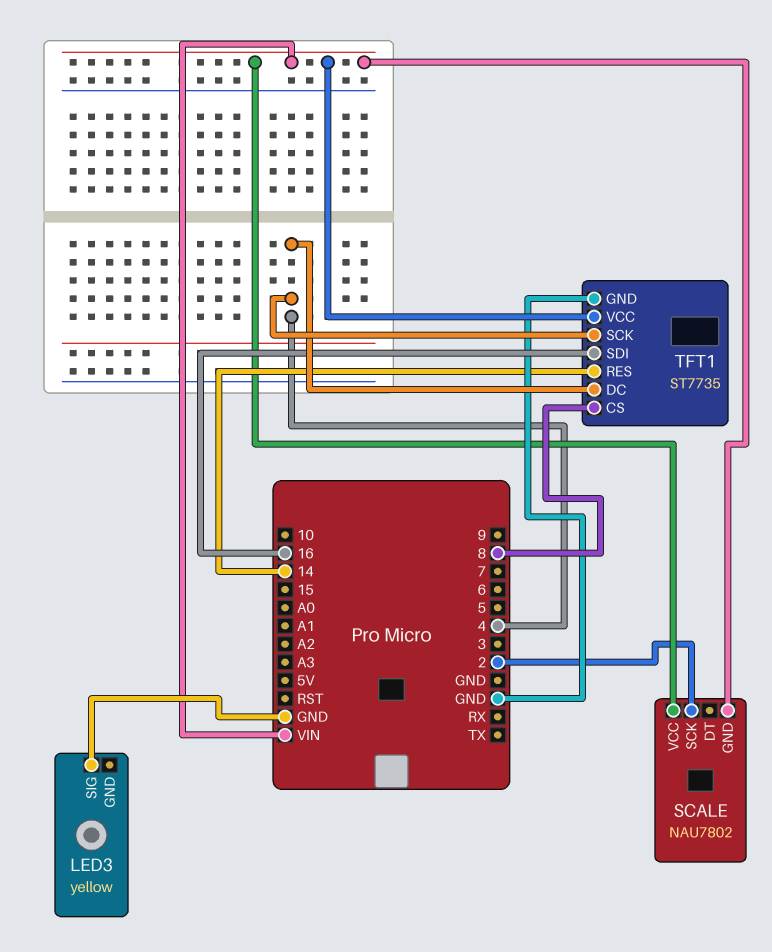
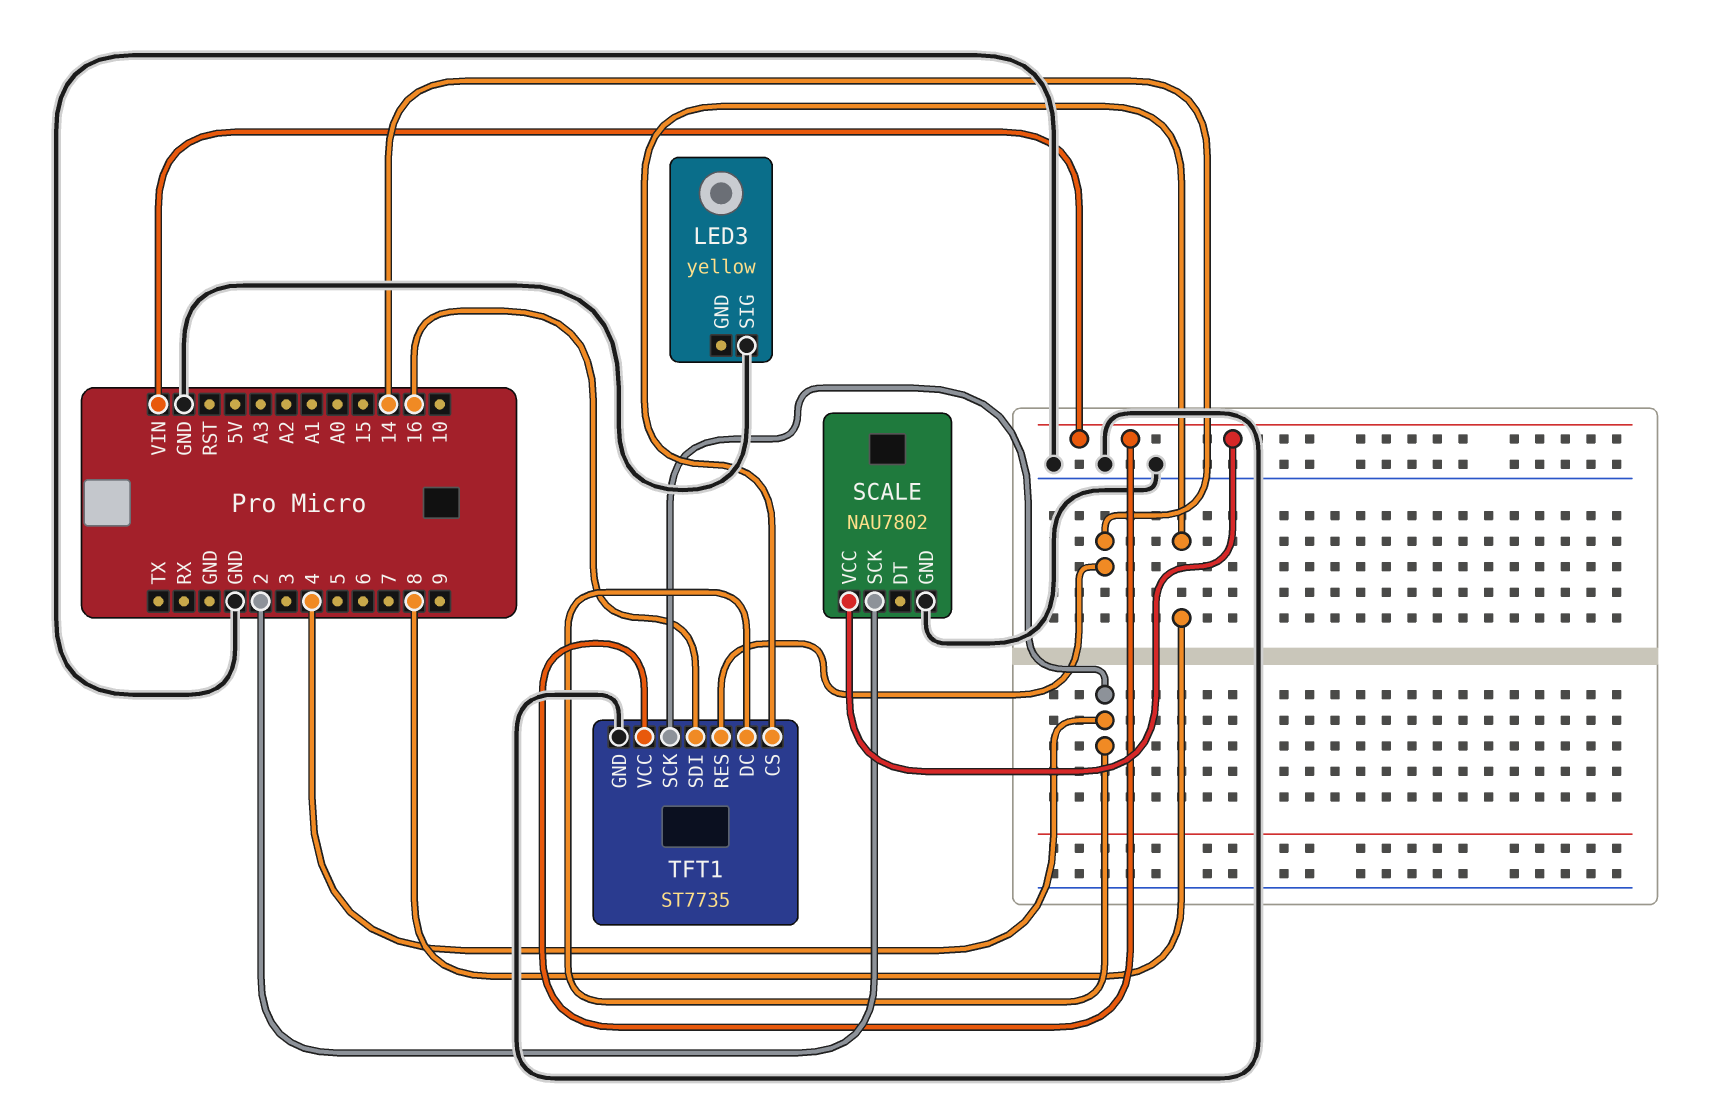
SCALE pin GND: VIN -> GND

